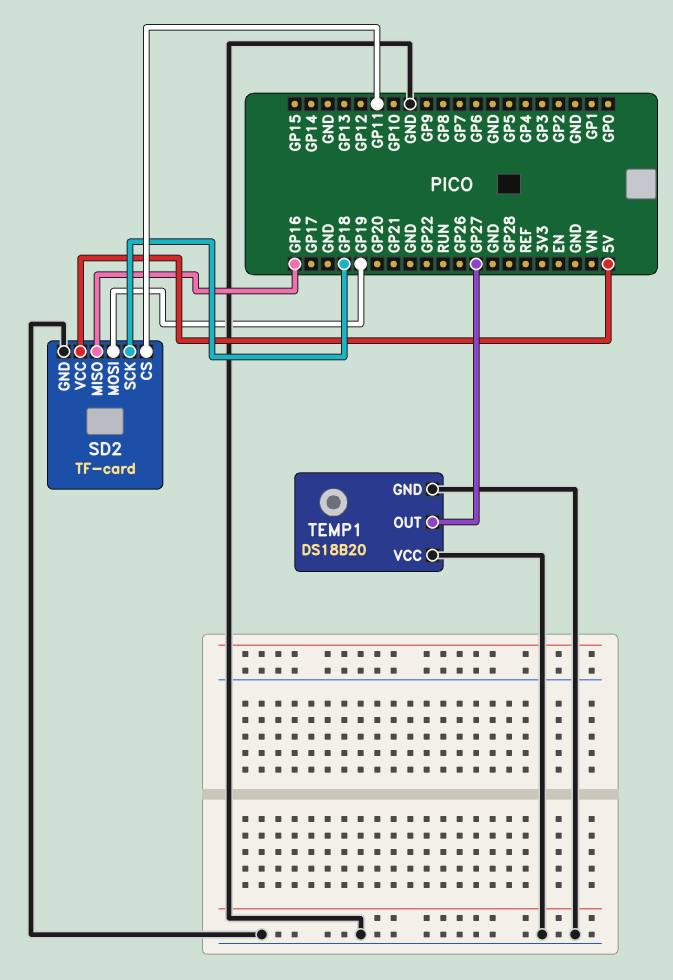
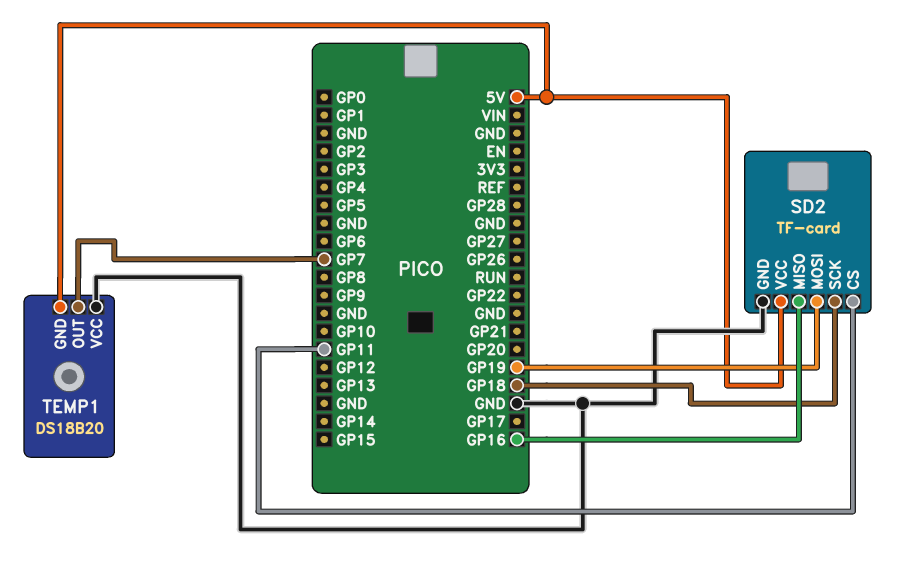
TEMP1 pin GND: GND -> 5V
TEMP1 pin OUT: GP27 -> GP7

